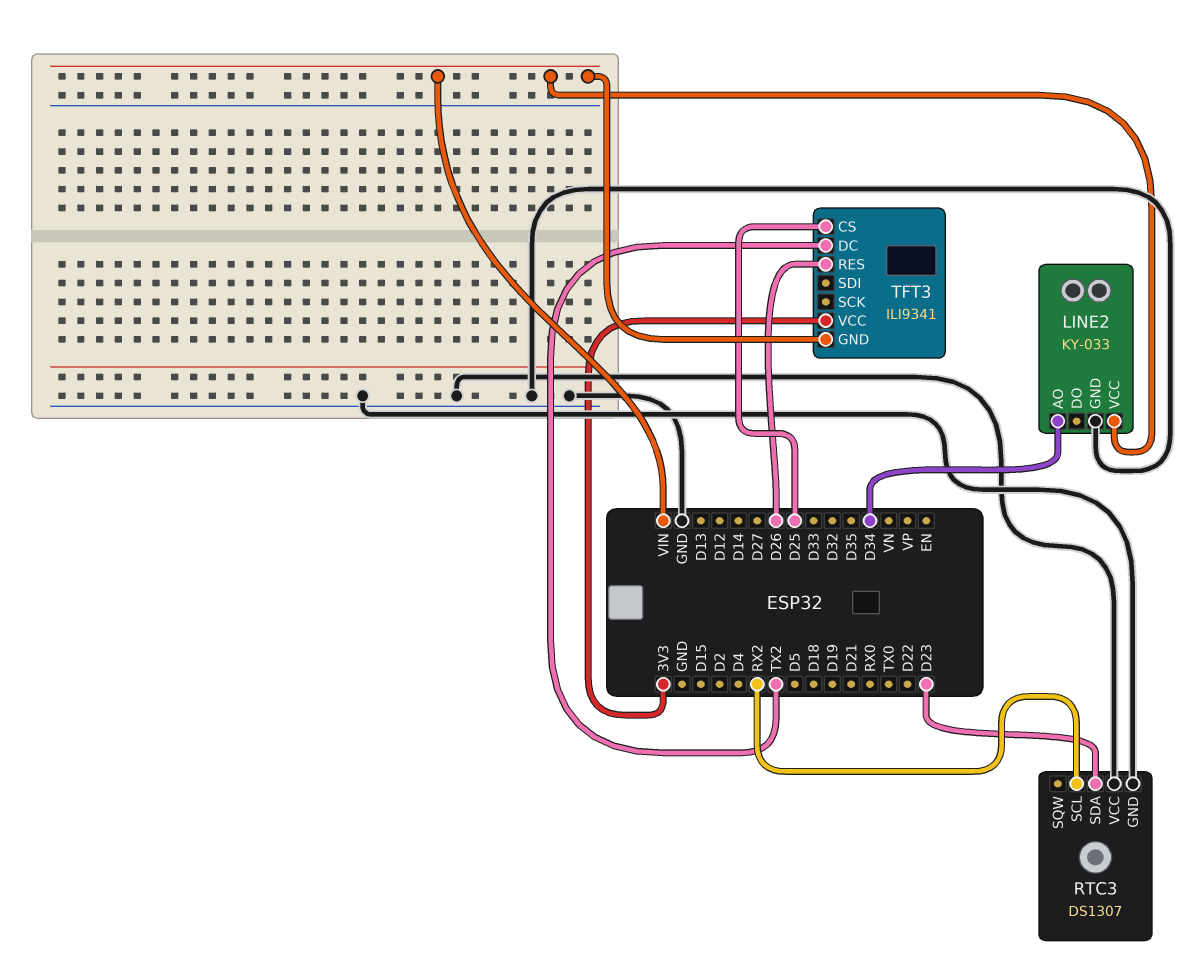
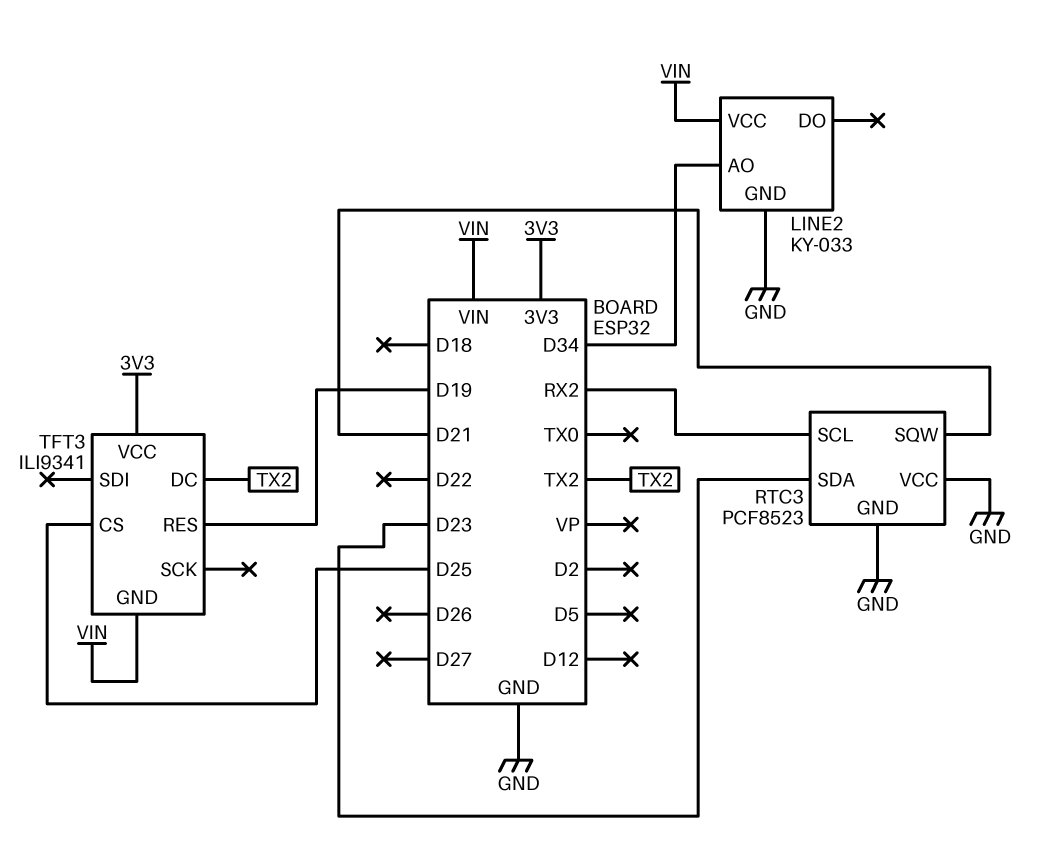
RTC3: DS1307 -> PCF8523
RTC3 pin SQW: none -> D21
TFT3 pin RES: D26 -> D19

